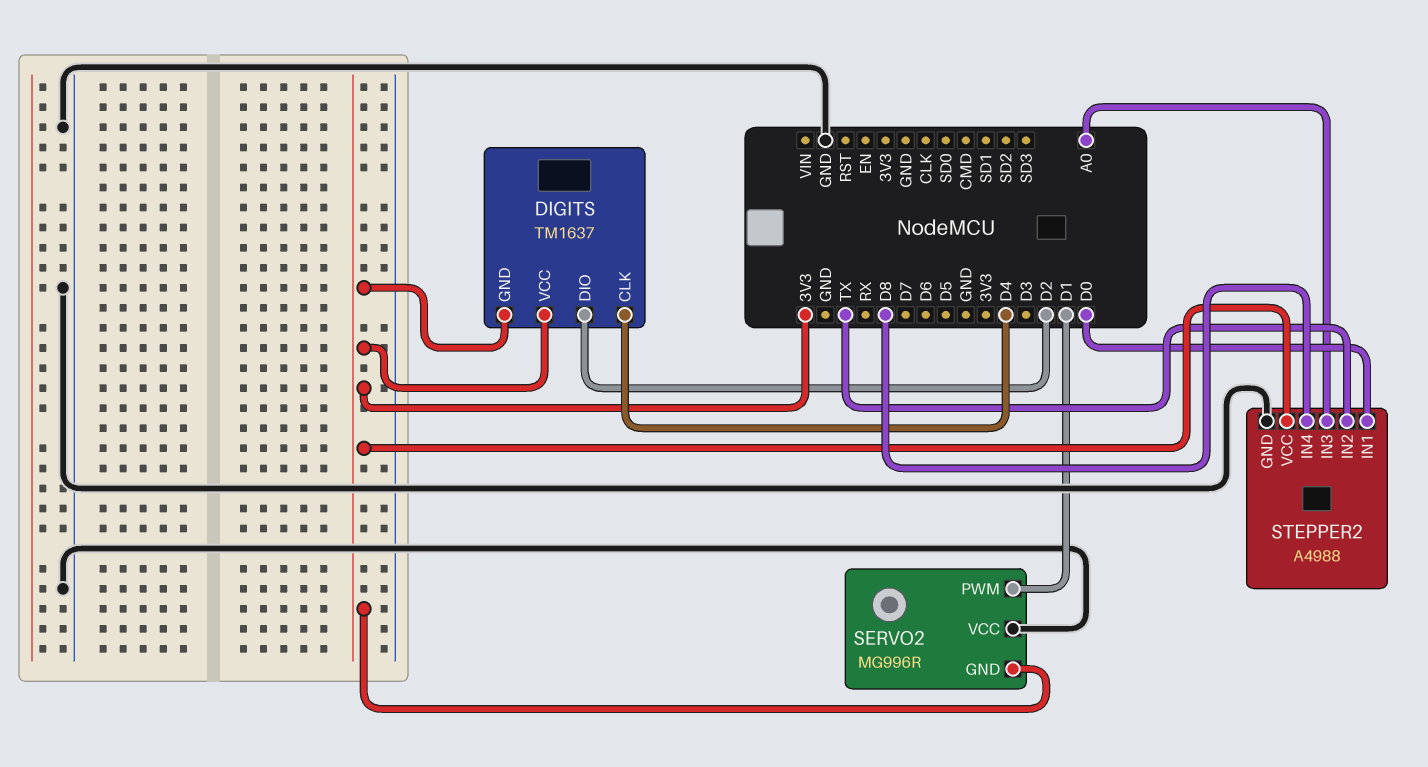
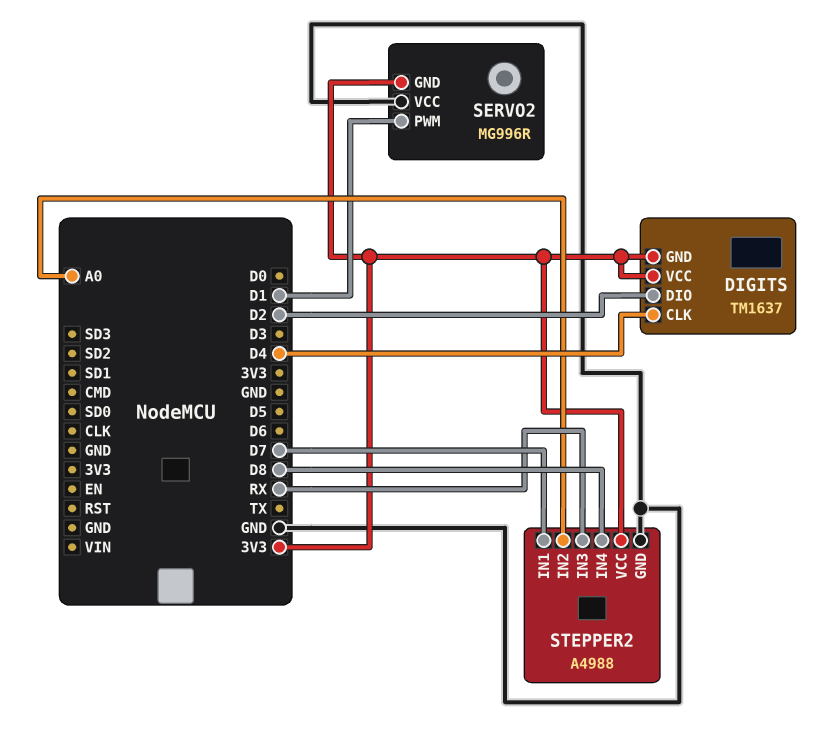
STEPPER2 pin IN1: D0 -> D7
STEPPER2 pin IN2: TX -> A0
STEPPER2 pin IN3: A0 -> RX

